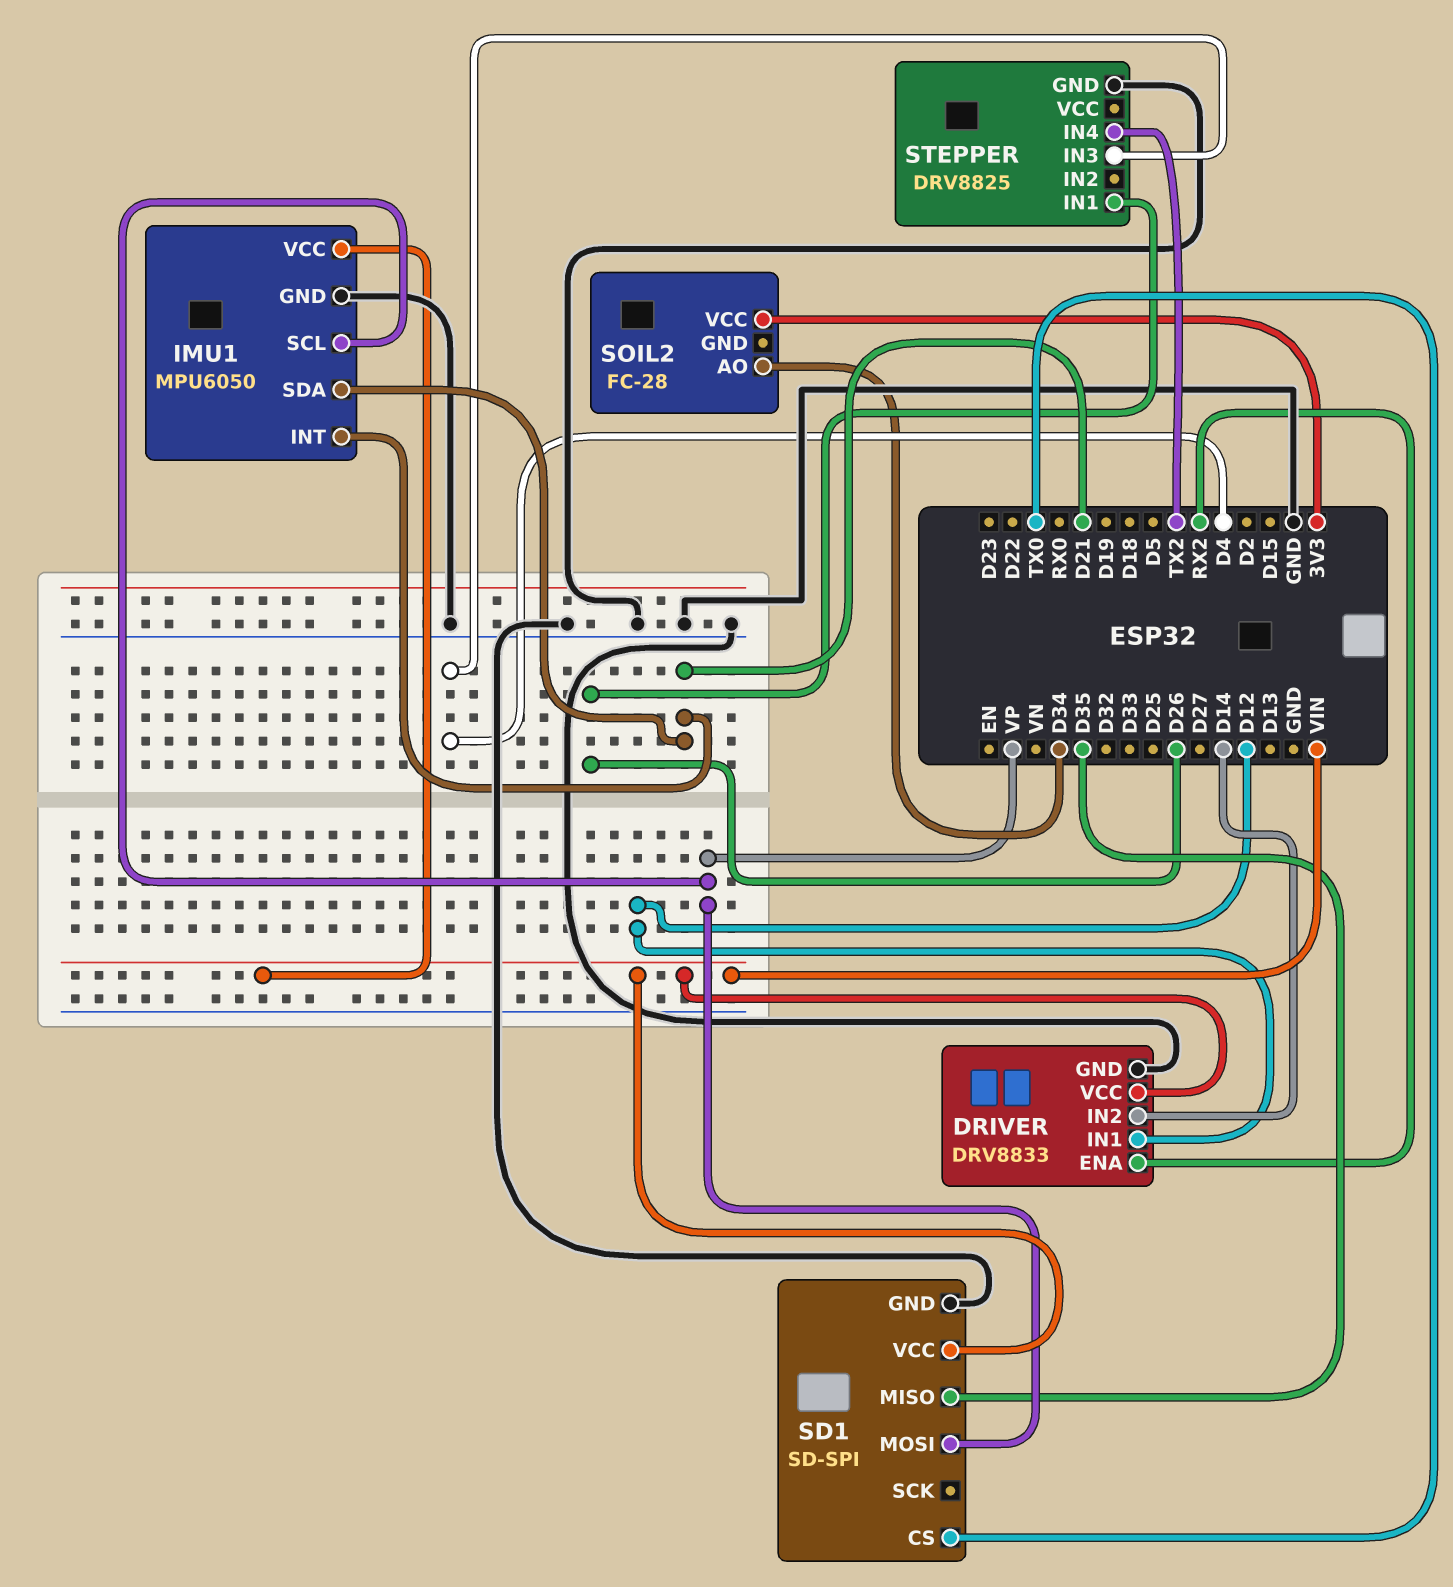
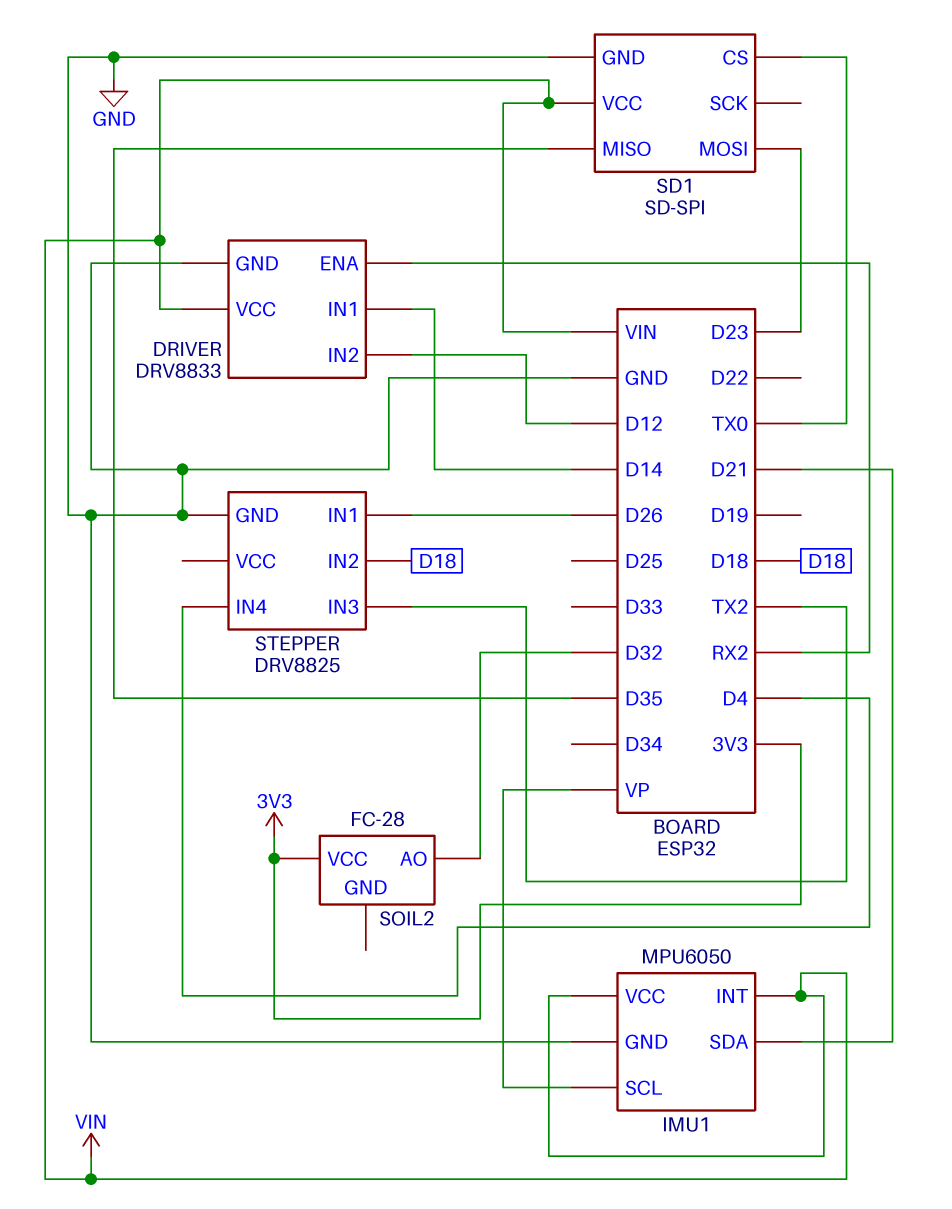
DRIVER pin IN1: D12 -> D14
DRIVER pin IN2: D14 -> D12
IMU1 pin INT: D21 -> VIN
SD1 pin MOSI: VP -> D23
SOIL2 pin AO: D34 -> D32
STEPPER pin IN2: none -> D18
STEPPER pin IN3: D4 -> TX2
STEPPER pin IN4: TX2 -> D4

